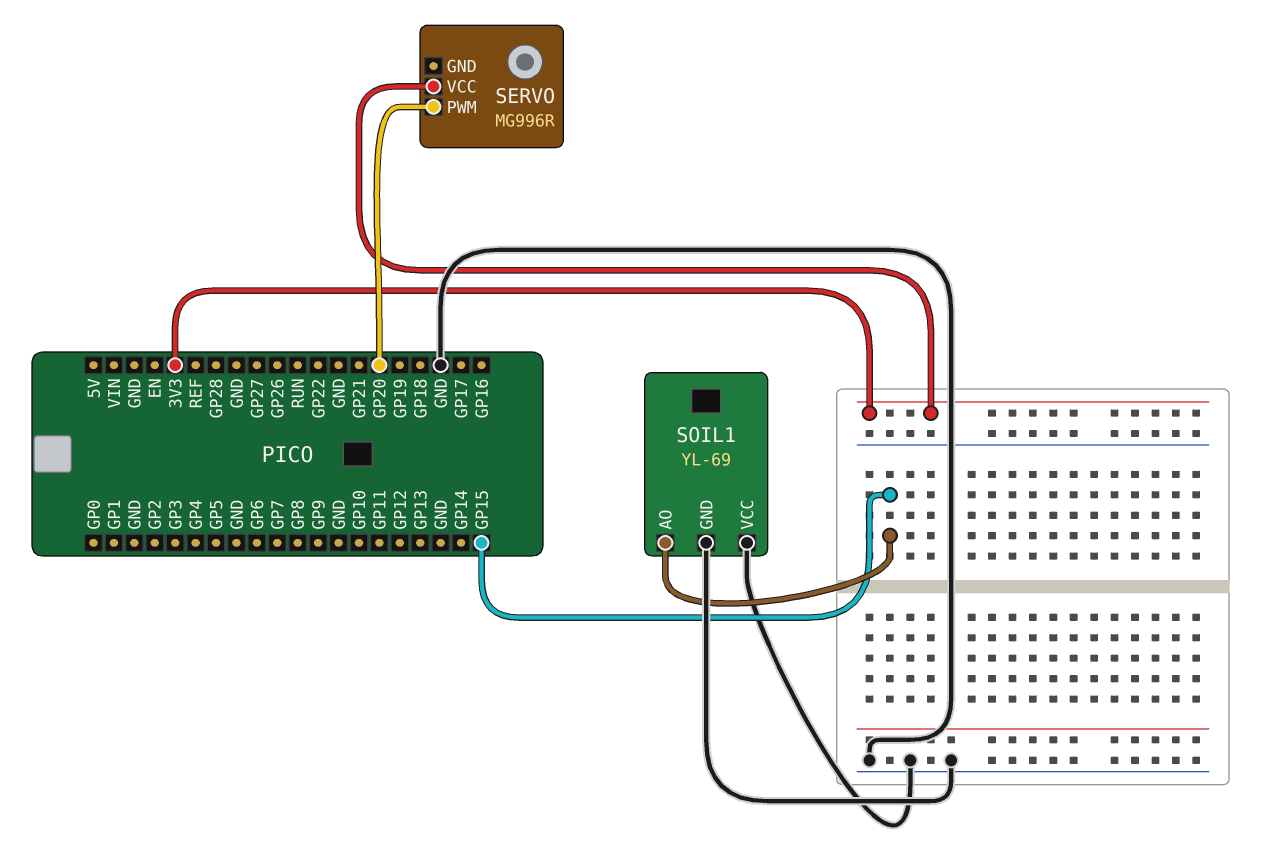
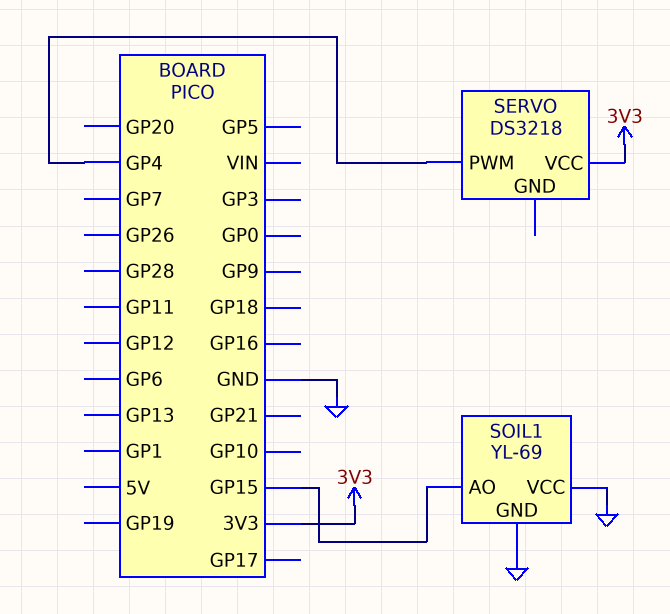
SERVO: MG996R -> DS3218
SERVO pin PWM: GP20 -> GP4

